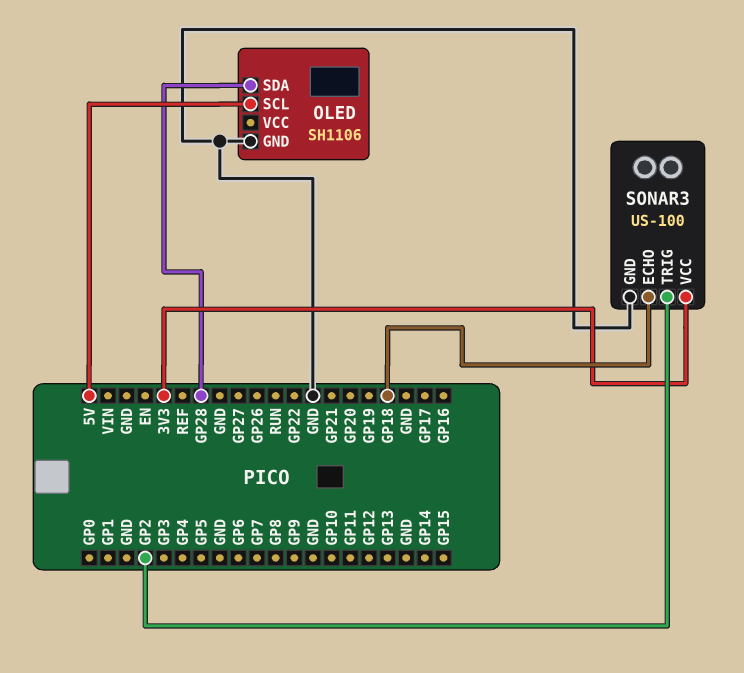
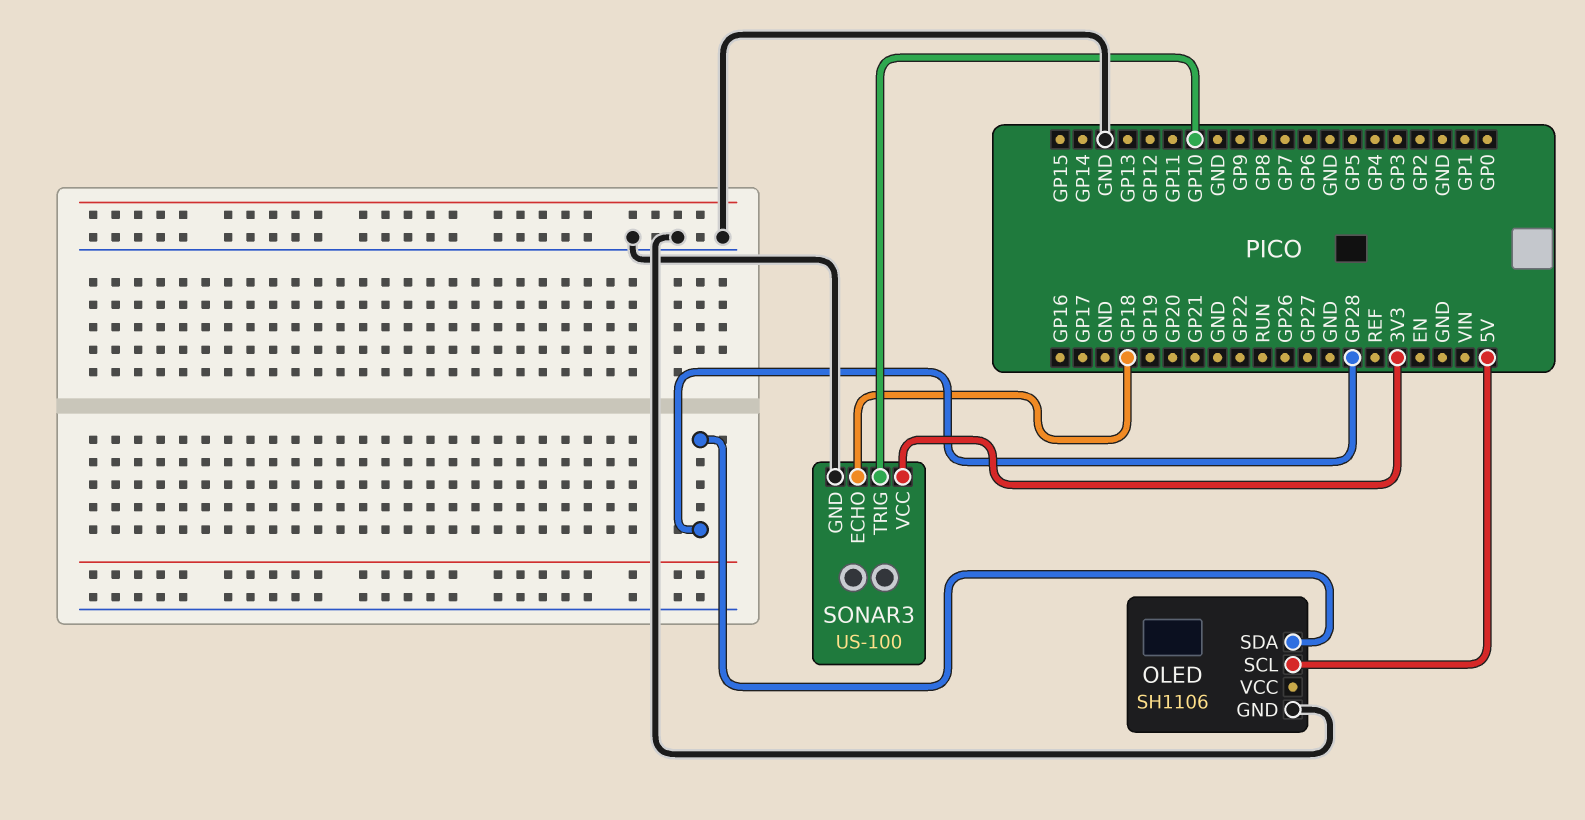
SONAR3 pin TRIG: GP2 -> GP10

